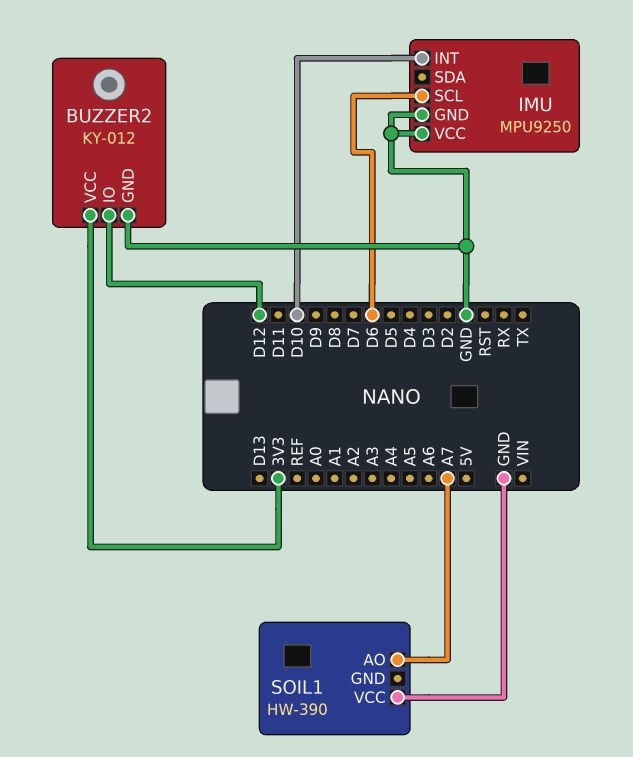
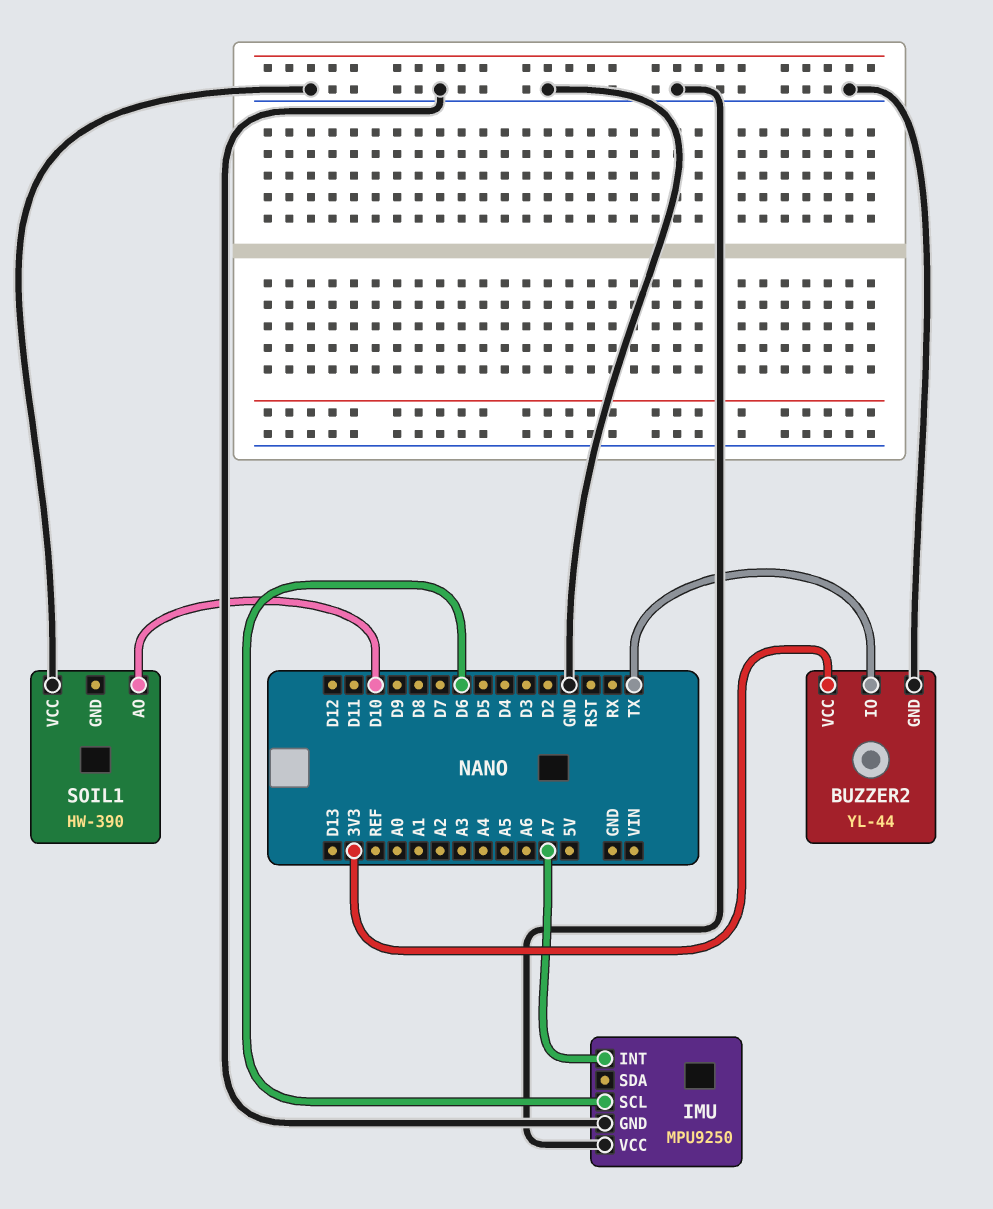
BUZZER2: KY-012 -> YL-44
BUZZER2 pin IO: D12 -> TX
IMU pin INT: D10 -> A7
SOIL1 pin AO: A7 -> D10

